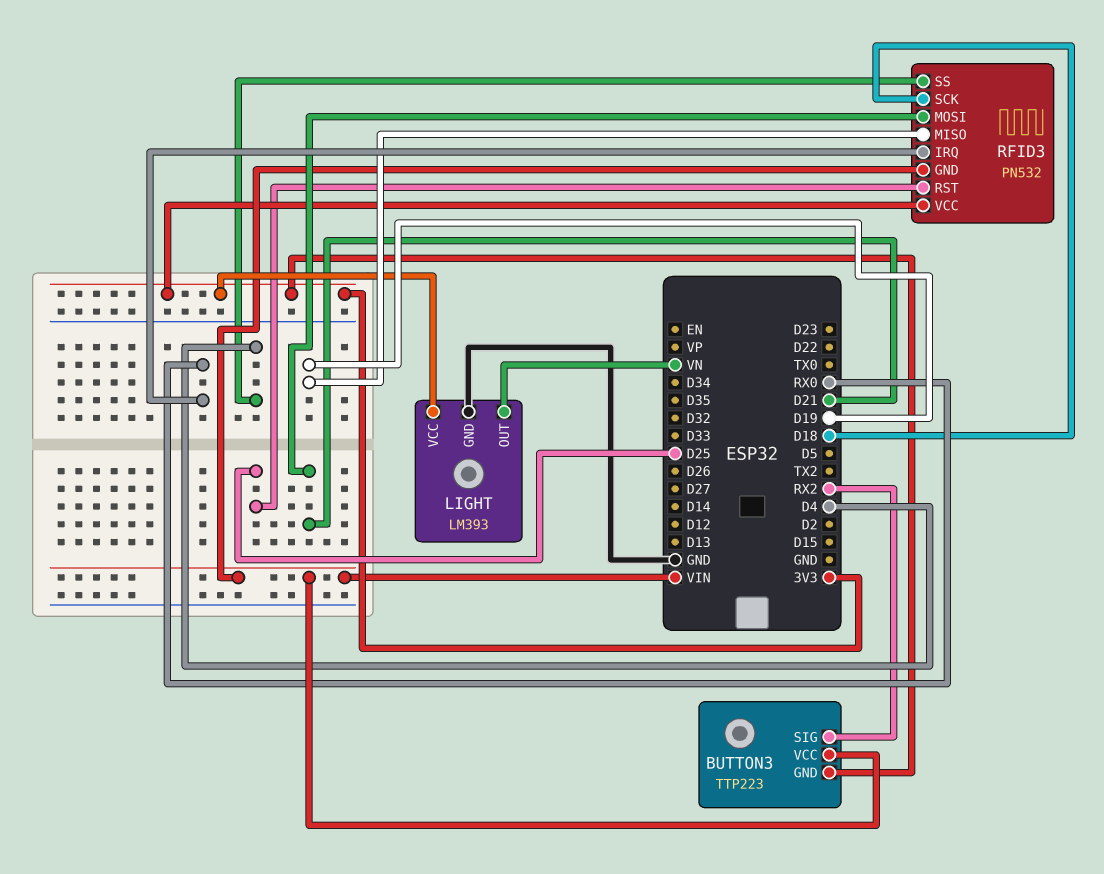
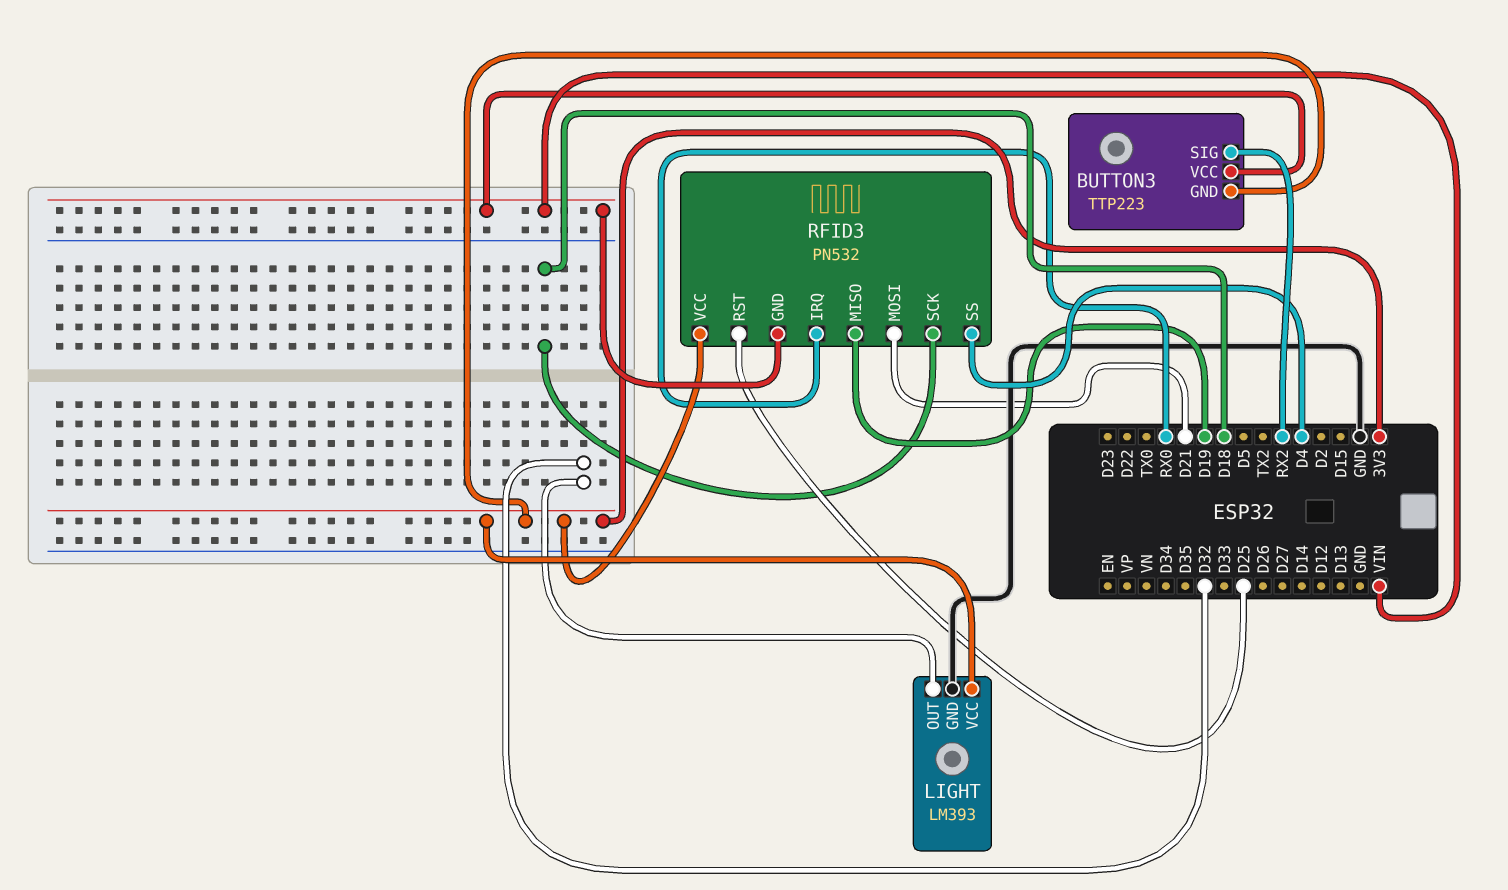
LIGHT pin OUT: VN -> D32

